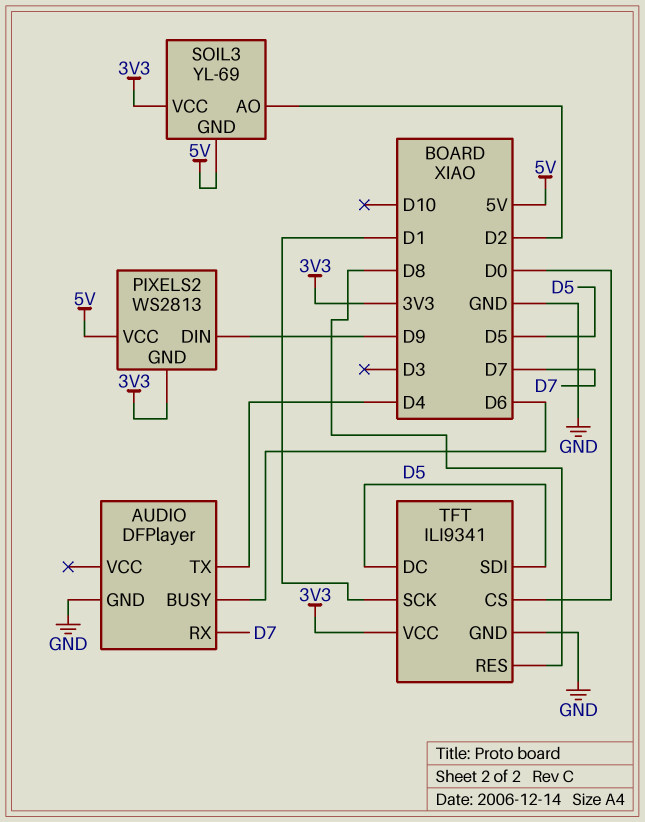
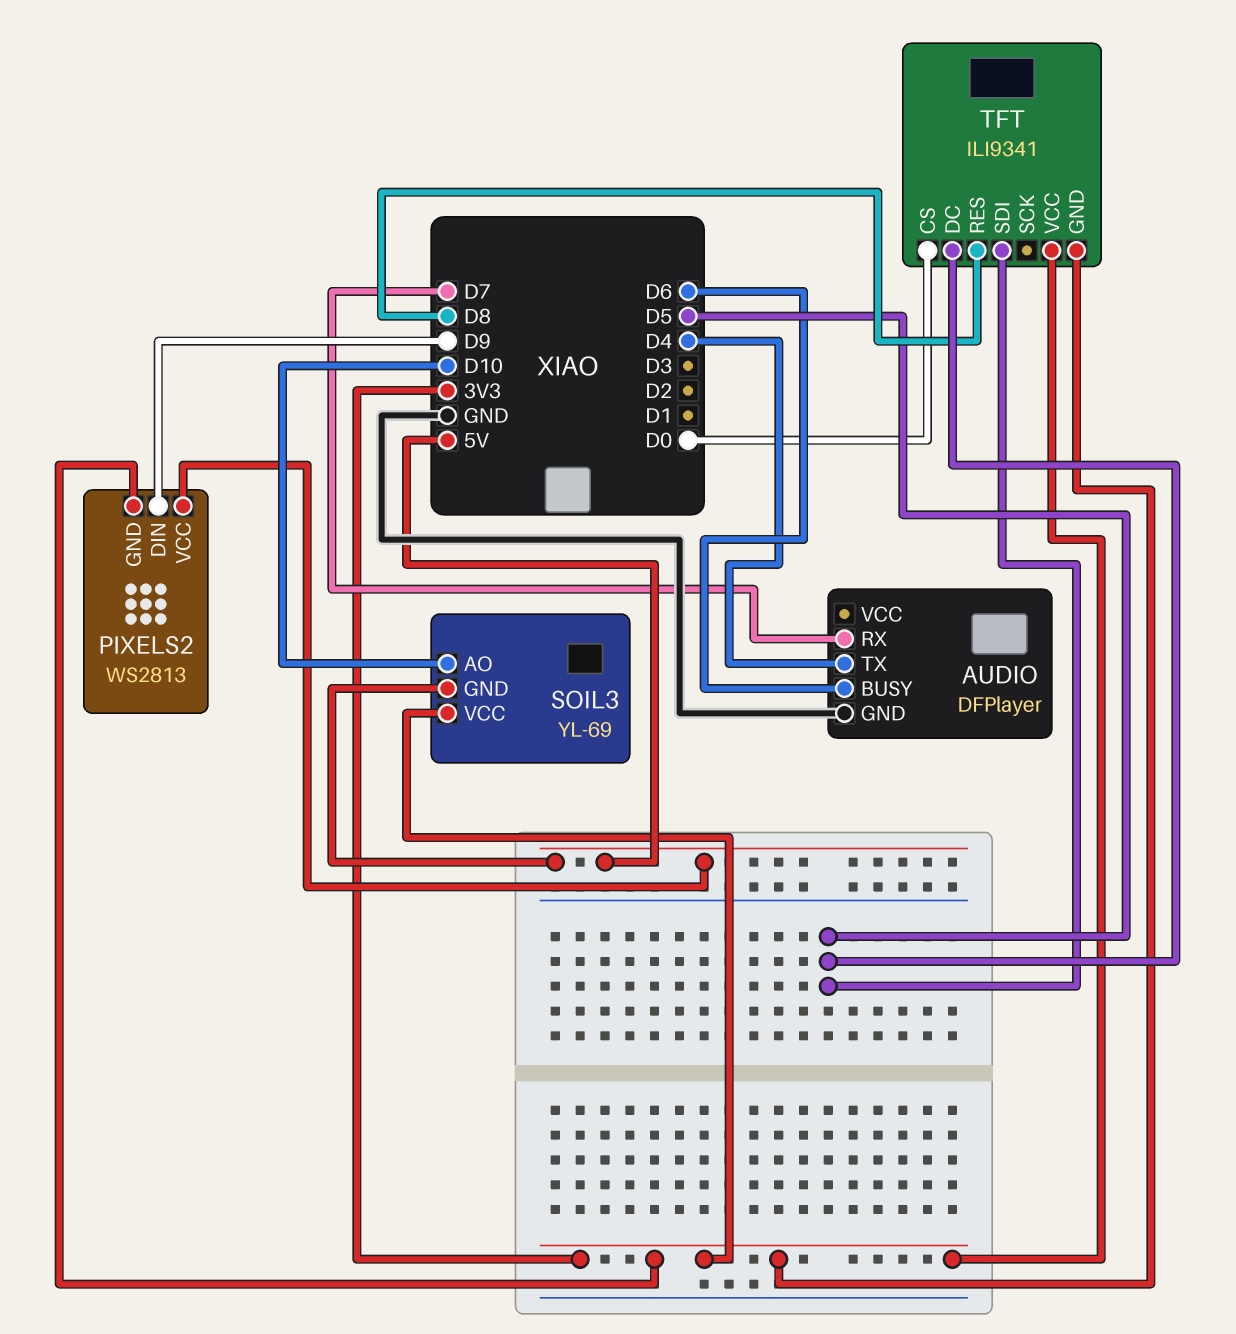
SOIL3 pin AO: D2 -> D10
TFT pin GND: GND -> 3V3
TFT pin SCK: D1 -> none

